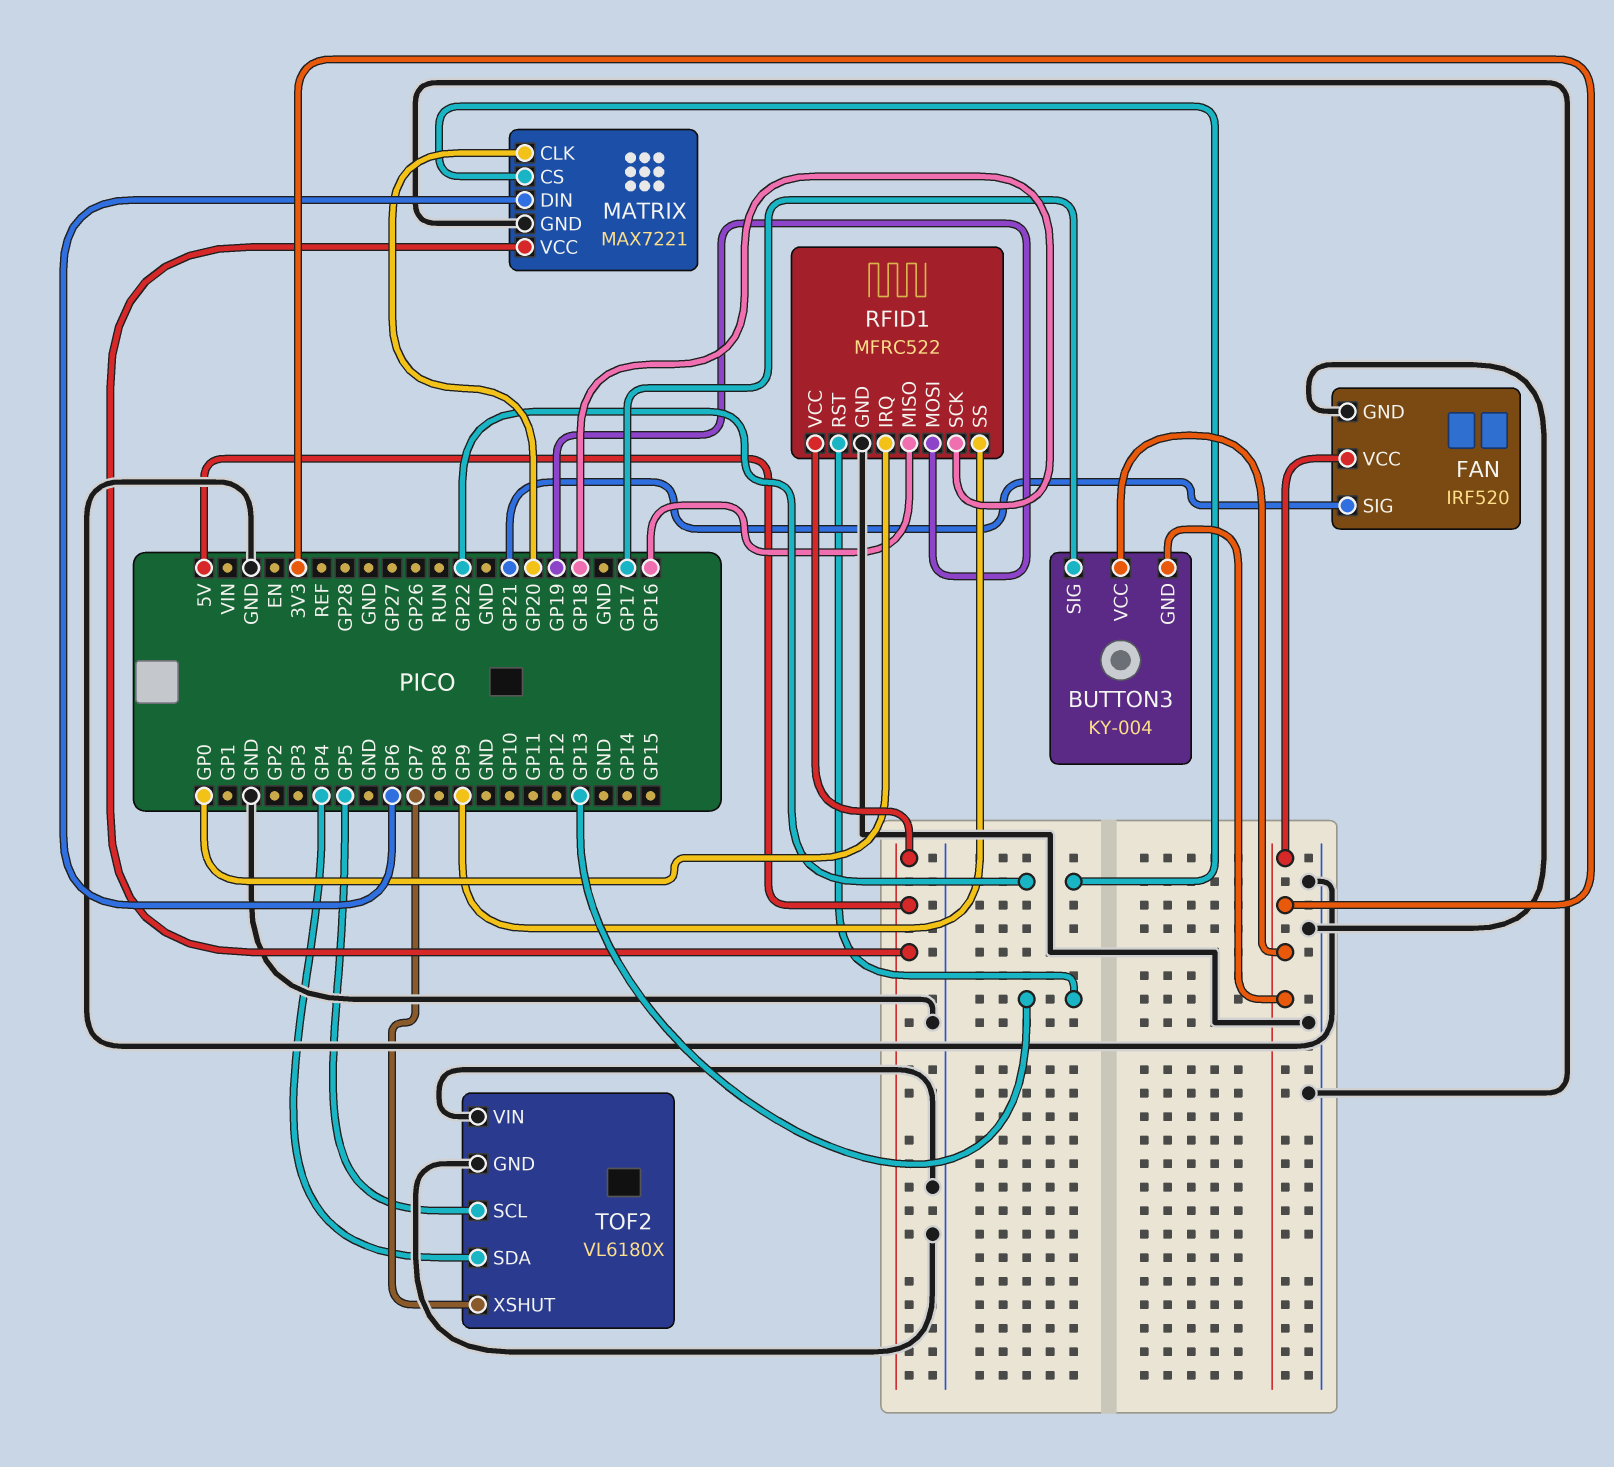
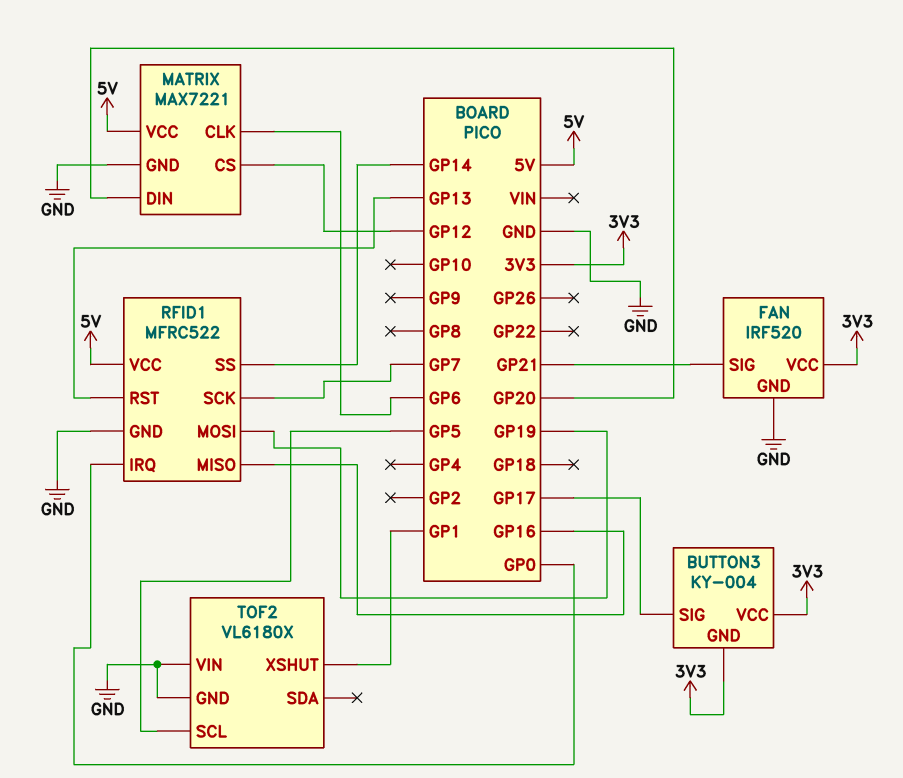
MATRIX pin CLK: GP20 -> GP6
MATRIX pin CS: GP22 -> GP12
MATRIX pin DIN: GP6 -> GP20
RFID1 pin SCK: GP18 -> GP7
RFID1 pin SS: GP9 -> GP14
TOF2 pin SDA: GP4 -> none
TOF2 pin XSHUT: GP7 -> GP1

